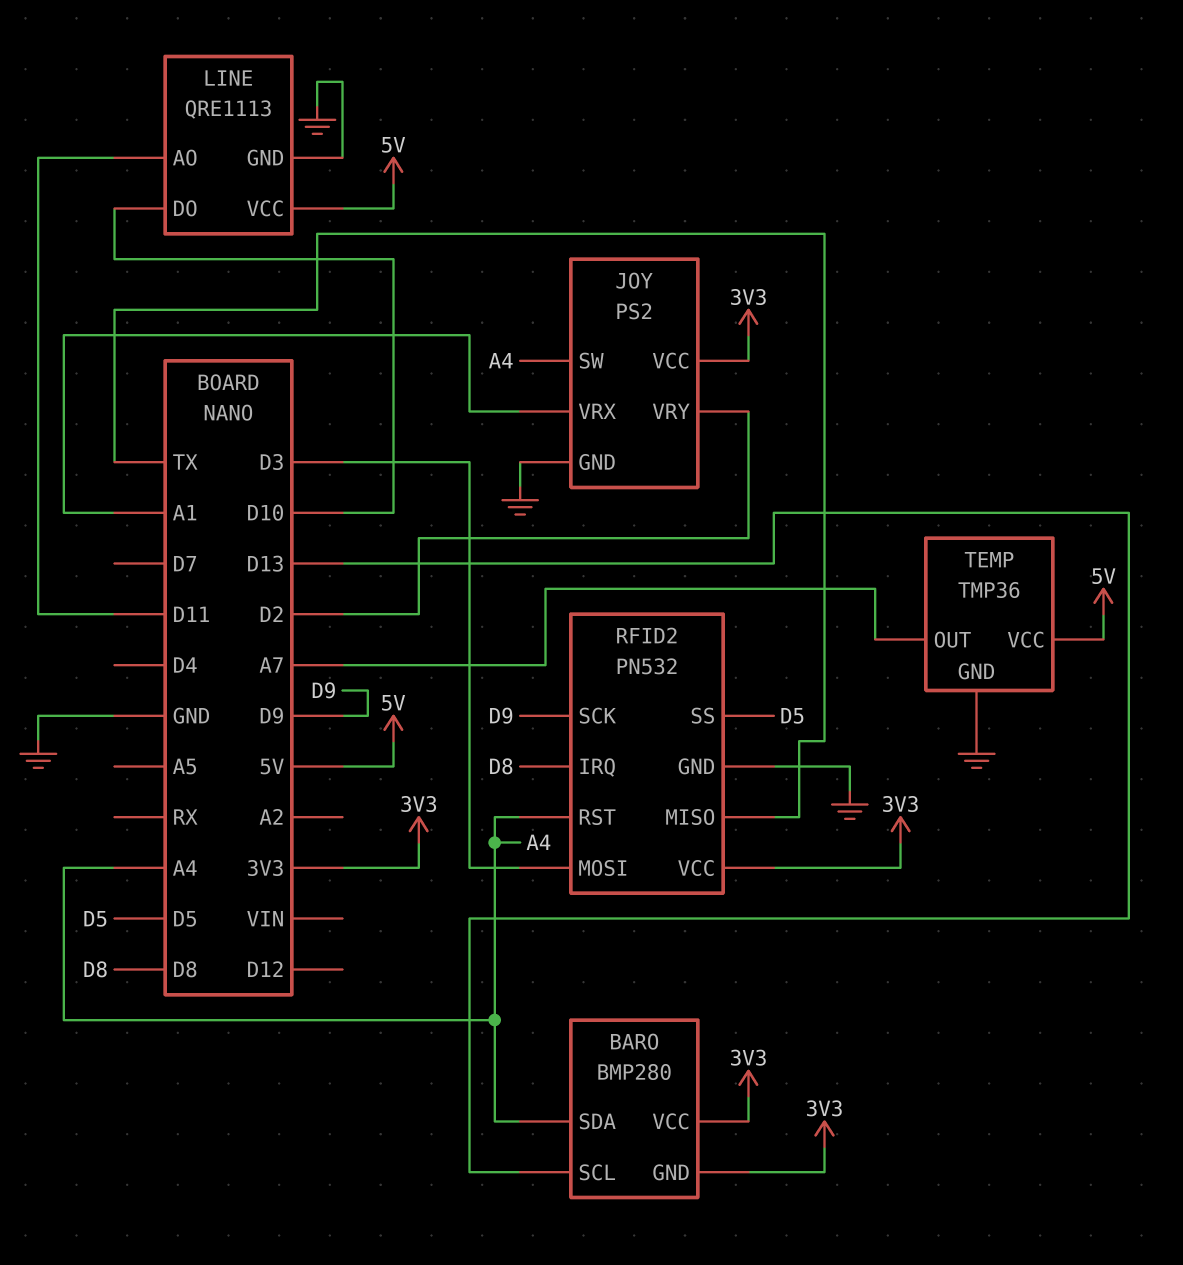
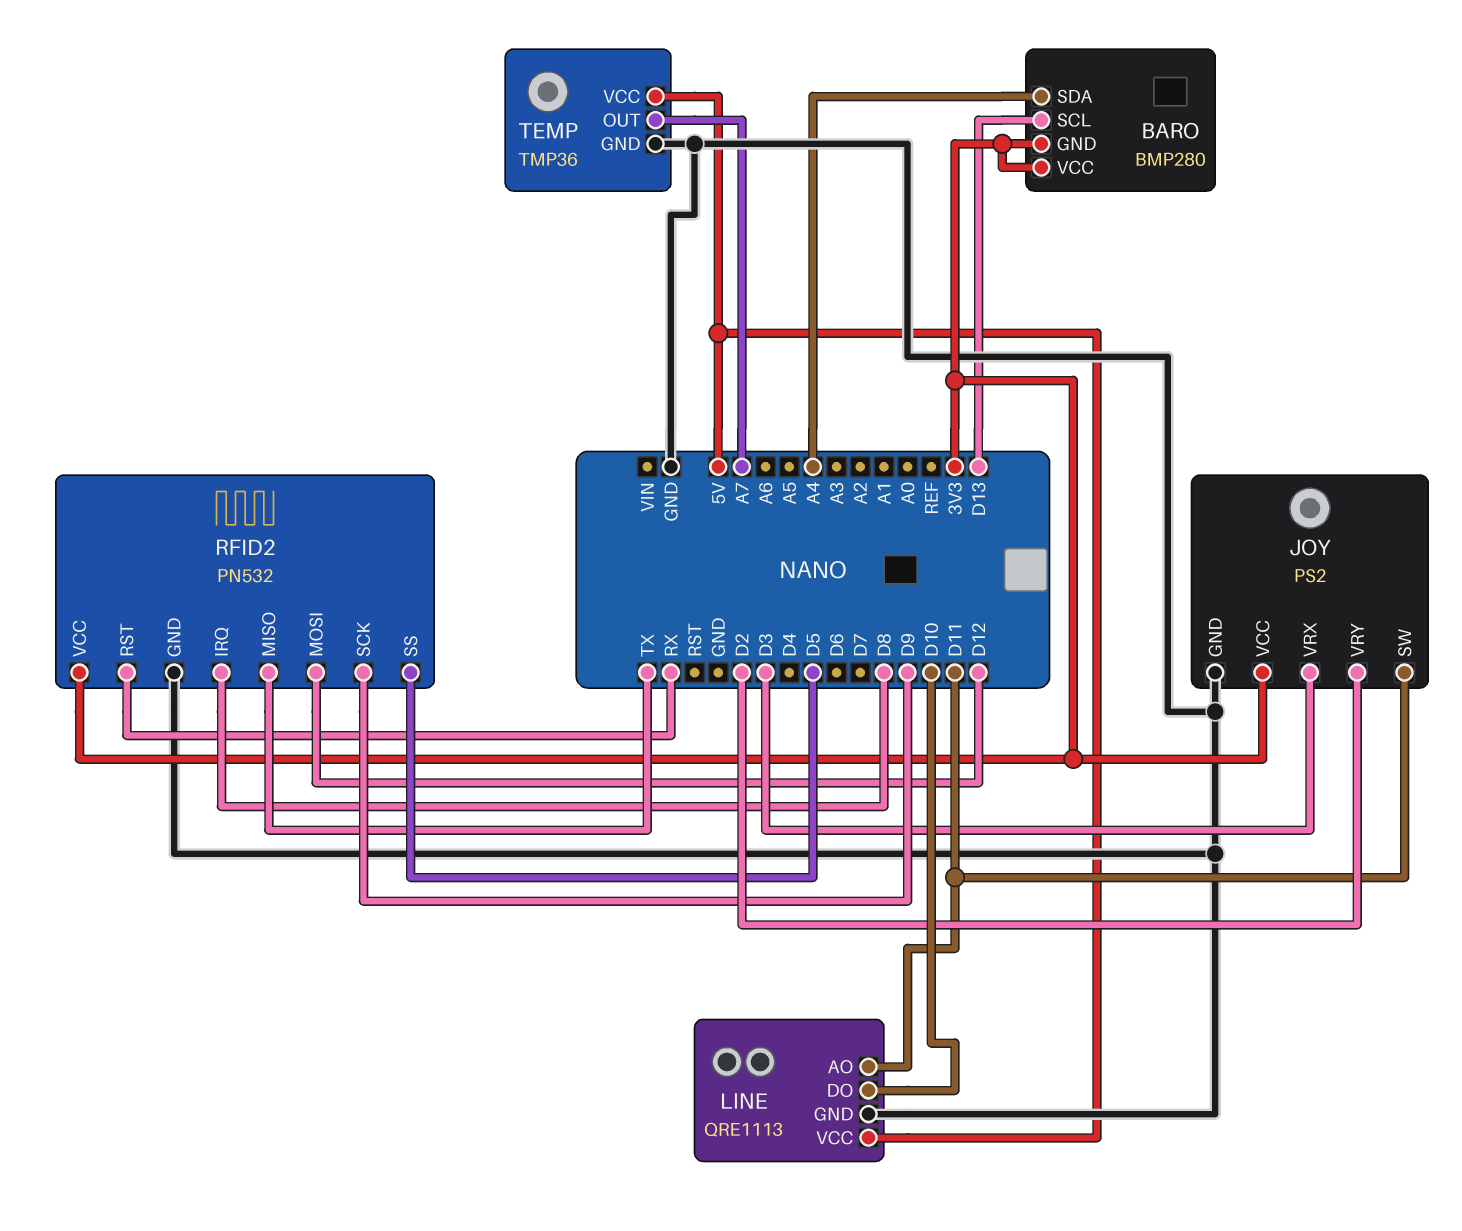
JOY pin SW: A4 -> D11
JOY pin VRX: A1 -> D3
RFID2 pin MOSI: D3 -> D12
RFID2 pin RST: A4 -> RX

